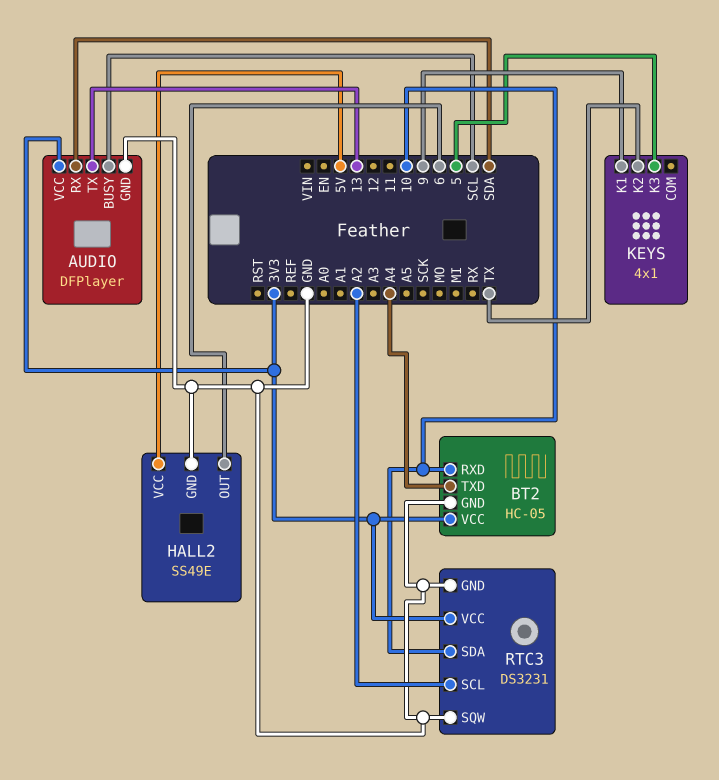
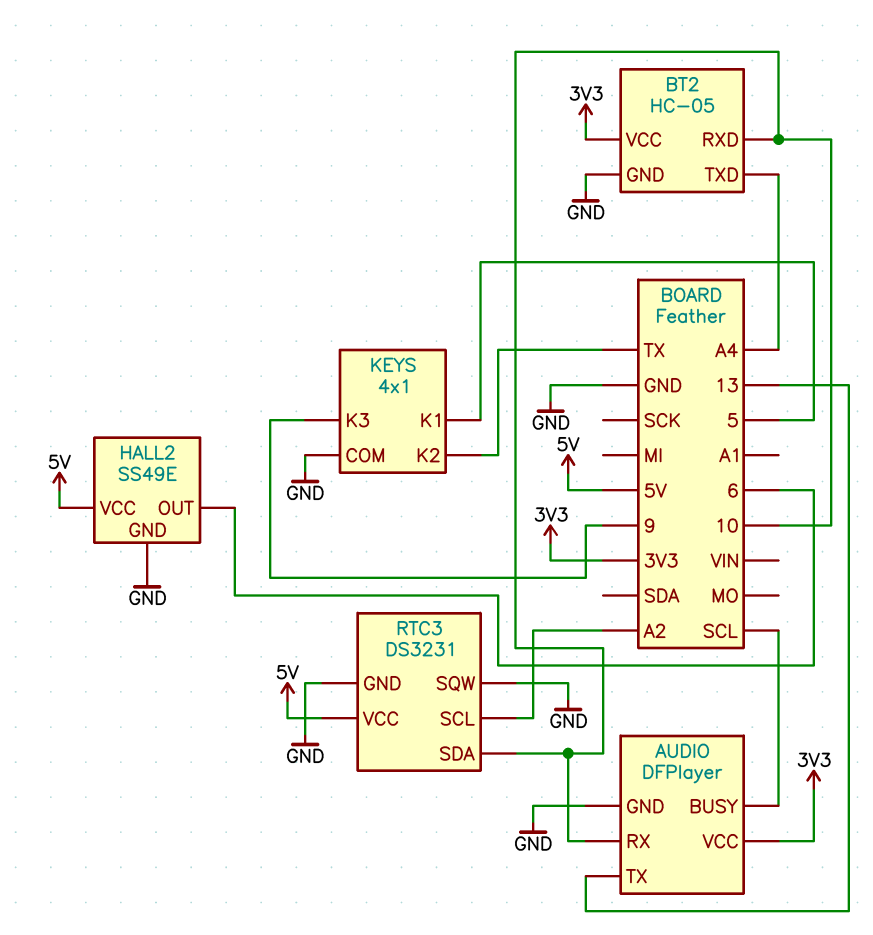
AUDIO pin RX: SDA -> 10
KEYS pin COM: none -> GND
KEYS pin K1: 9 -> 5
KEYS pin K3: 5 -> 9
RTC3 pin VCC: 3V3 -> 5V

